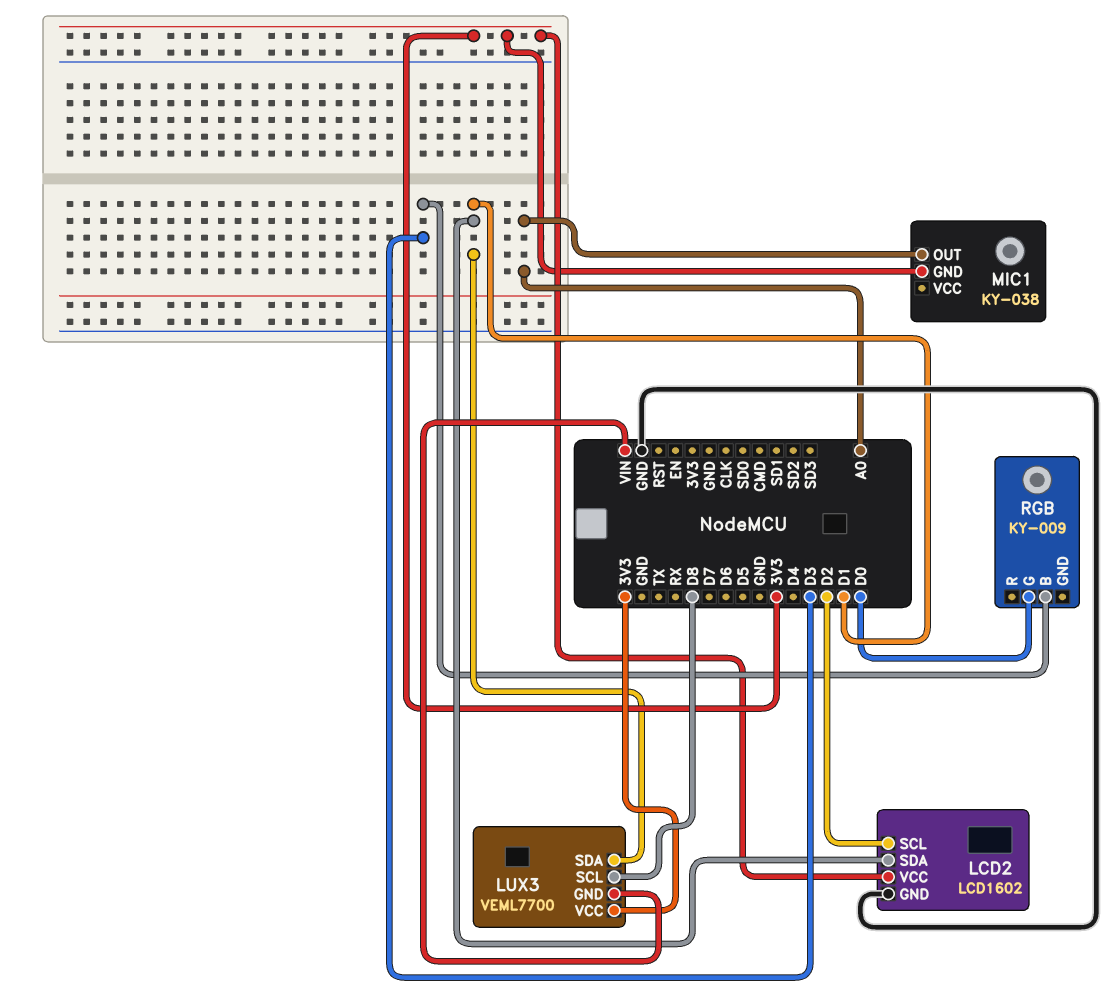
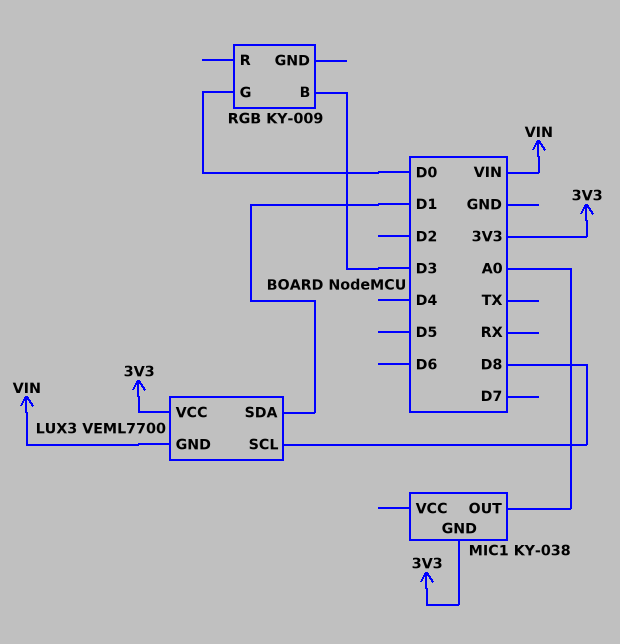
LCD2: LCD1602 -> none
LCD2 pin GND: GND -> none
LCD2 pin SCL: D2 -> none
LCD2 pin SDA: D1 -> none
LCD2 pin VCC: 3V3 -> none

